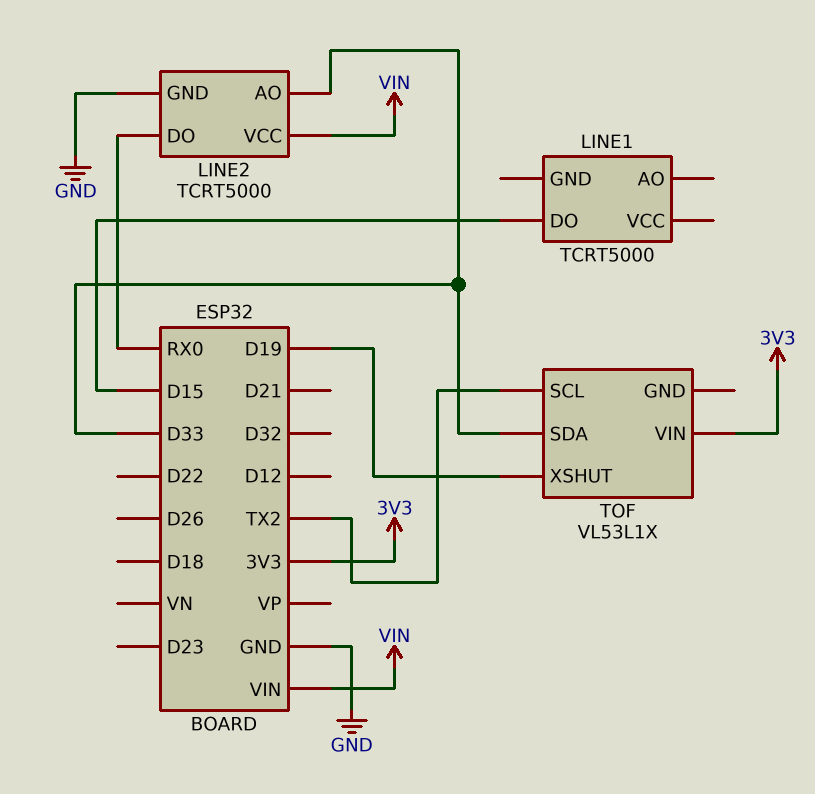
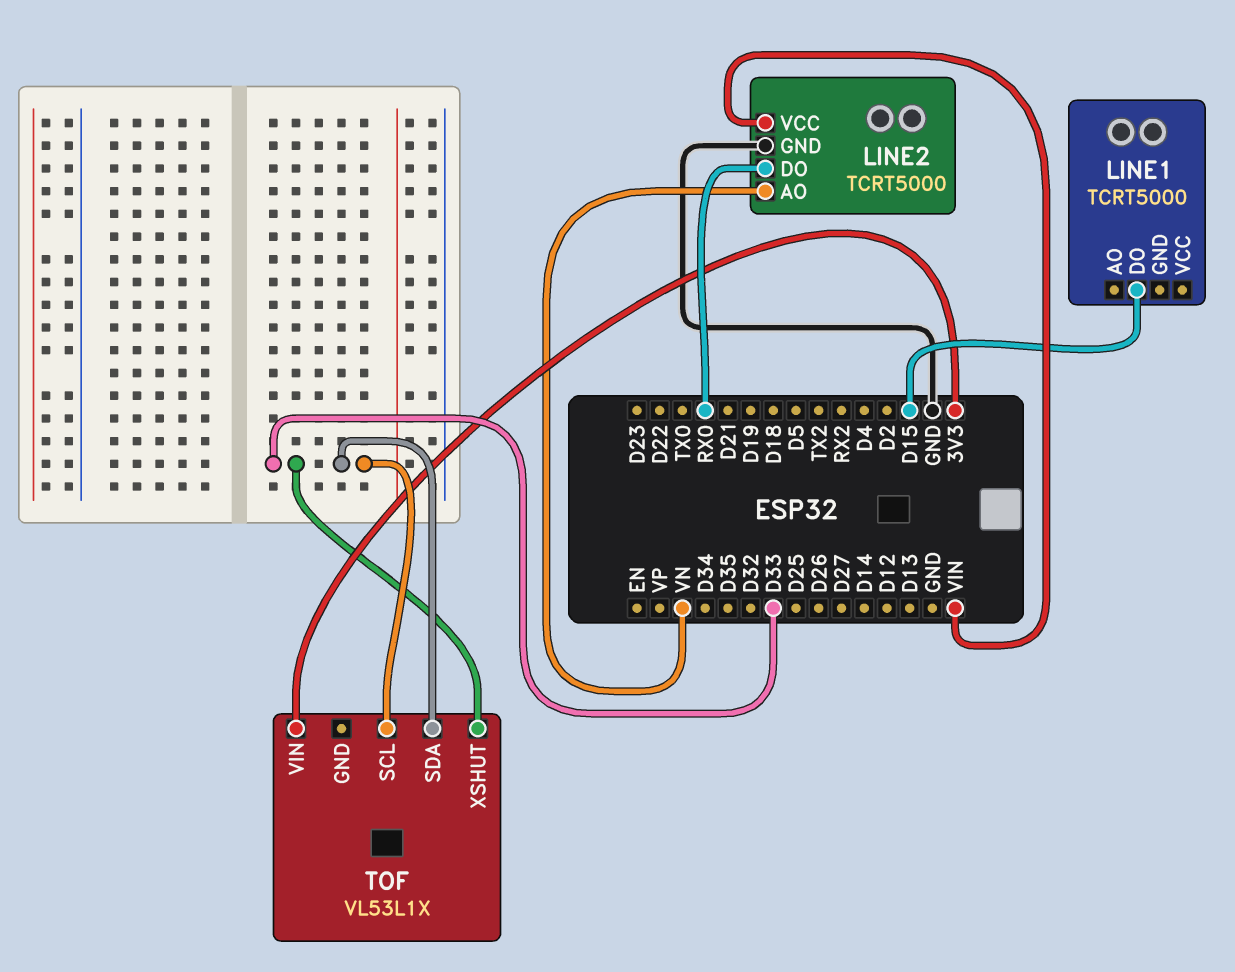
LINE2 pin AO: D33 -> VN
TOF pin SCL: TX2 -> D33
TOF pin XSHUT: D19 -> D33

